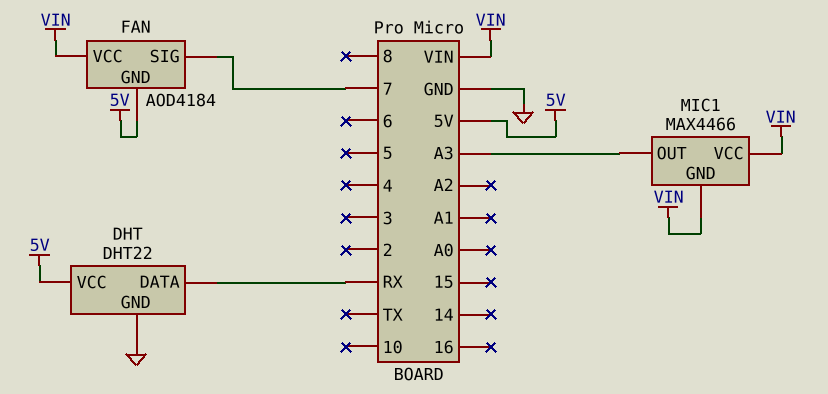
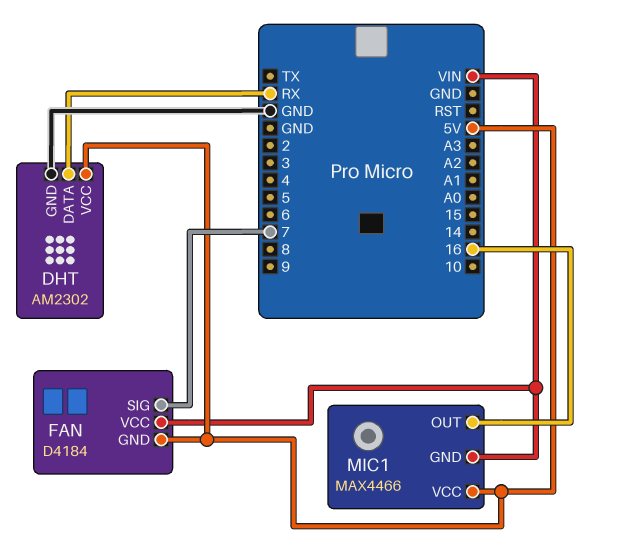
DHT: DHT22 -> AM2302
FAN: AOD4184 -> D4184
MIC1 pin OUT: A3 -> 16
MIC1 pin VCC: VIN -> 5V

